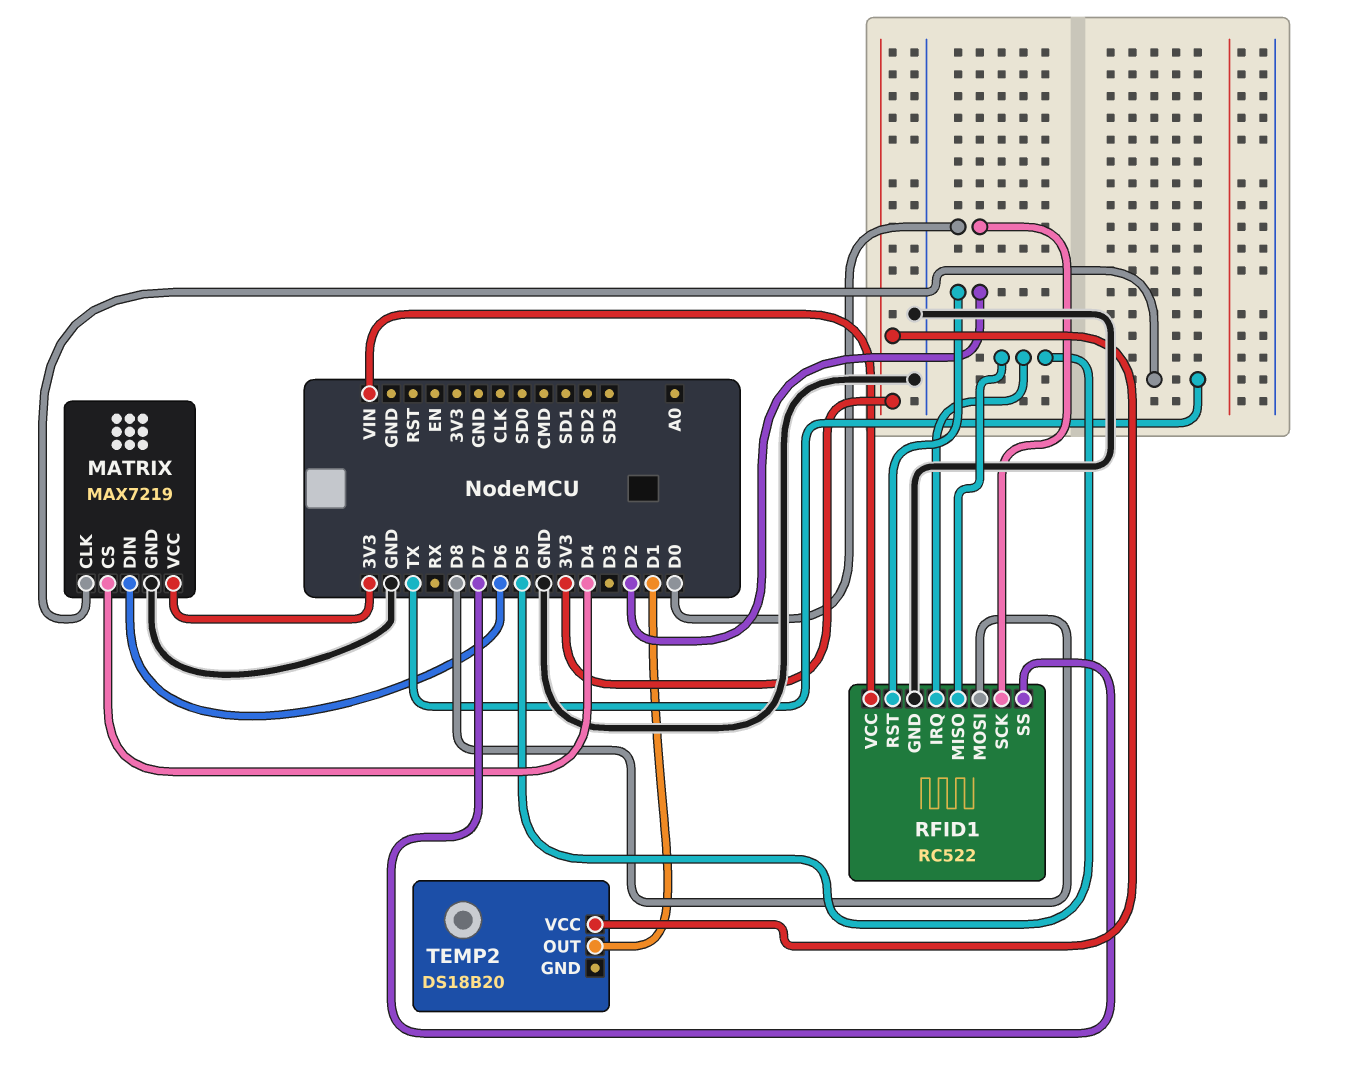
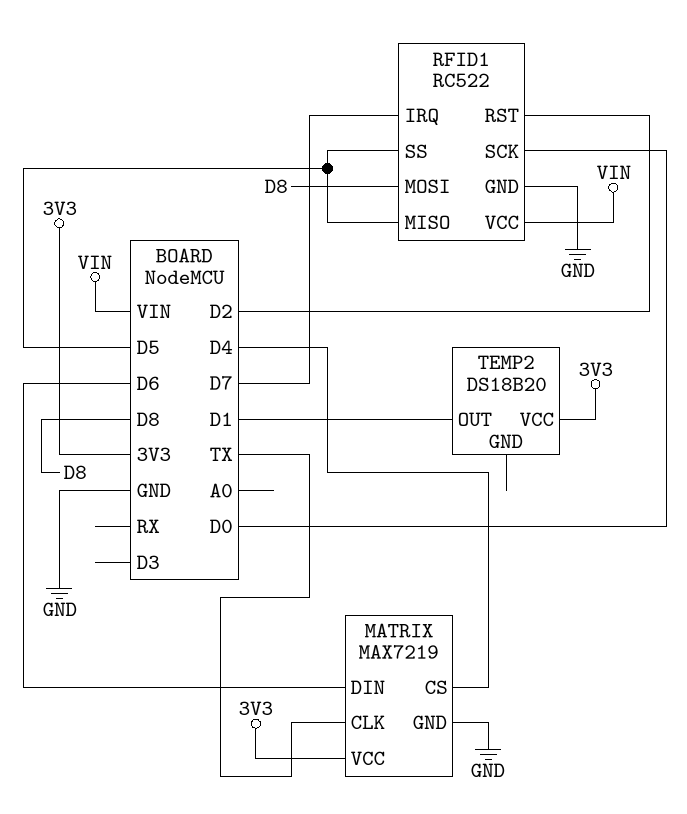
RFID1 pin IRQ: D5 -> D7
RFID1 pin SS: D7 -> D5

